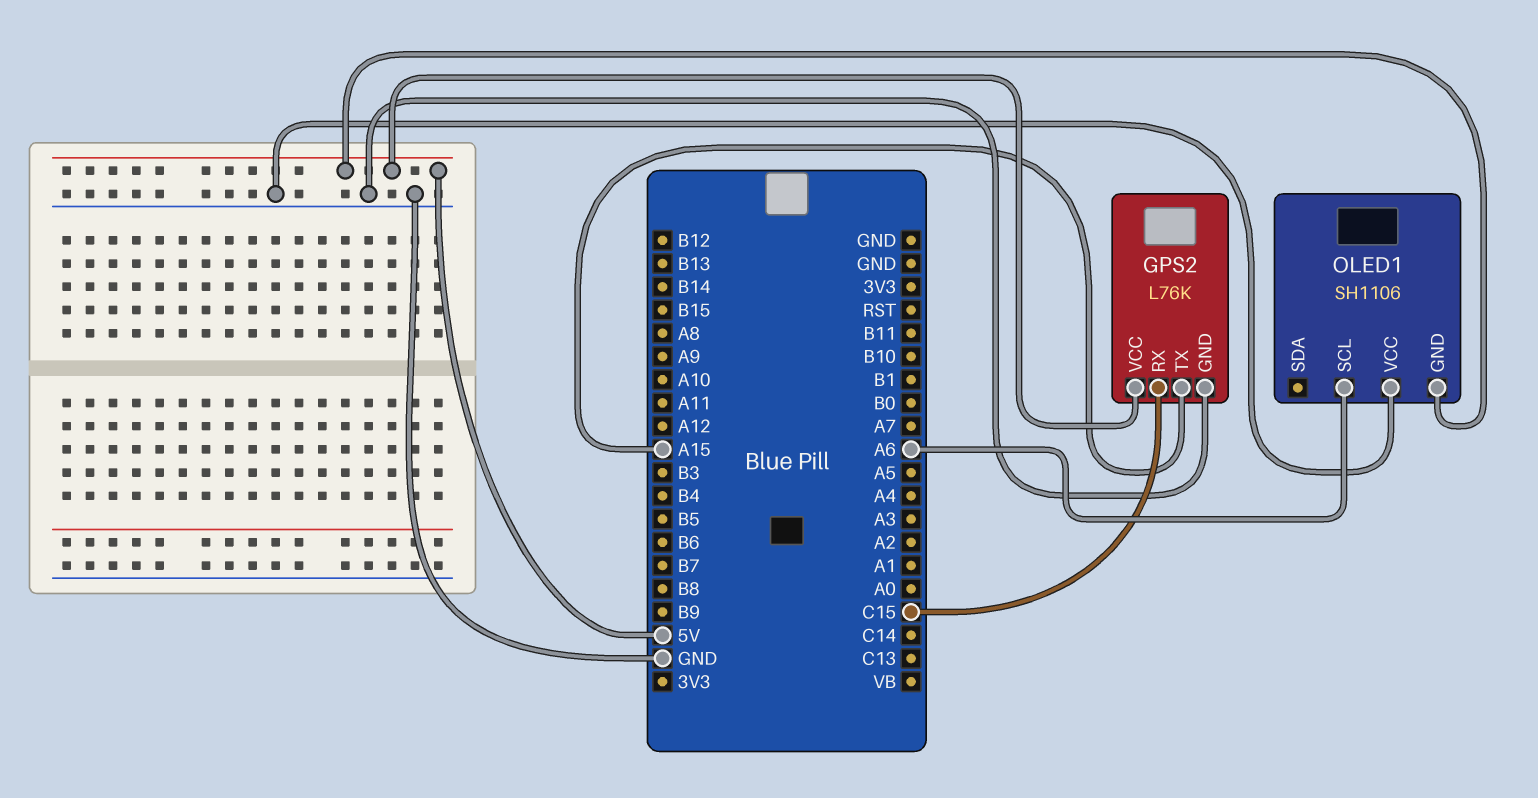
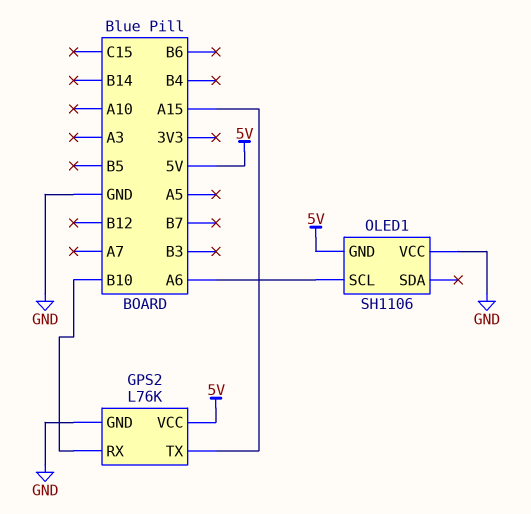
GPS2 pin RX: C15 -> B10

